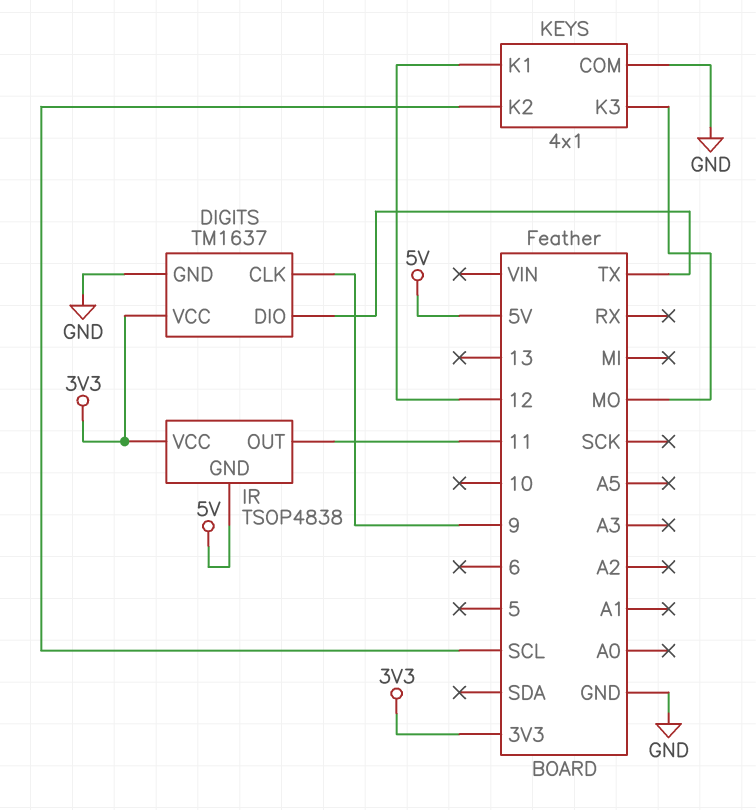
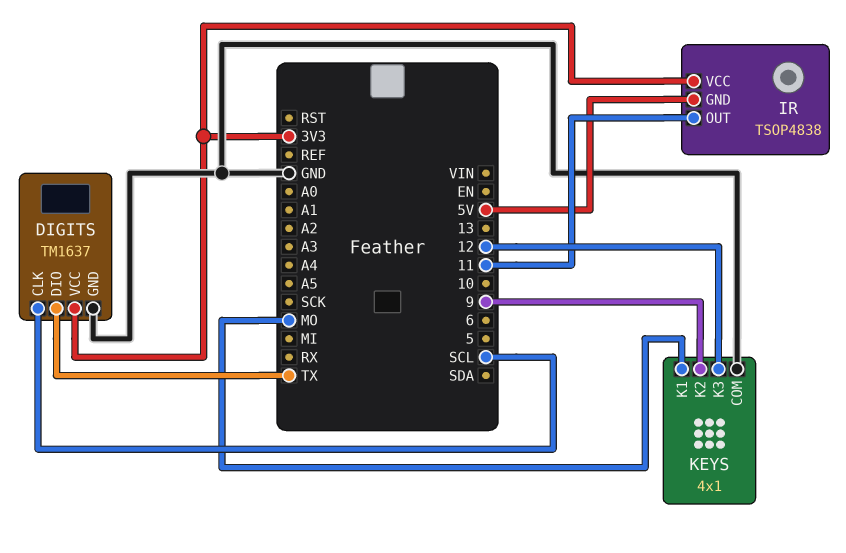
DIGITS pin CLK: 9 -> SCL
KEYS pin K1: 12 -> MO
KEYS pin K2: SCL -> 9
KEYS pin K3: MO -> 12

